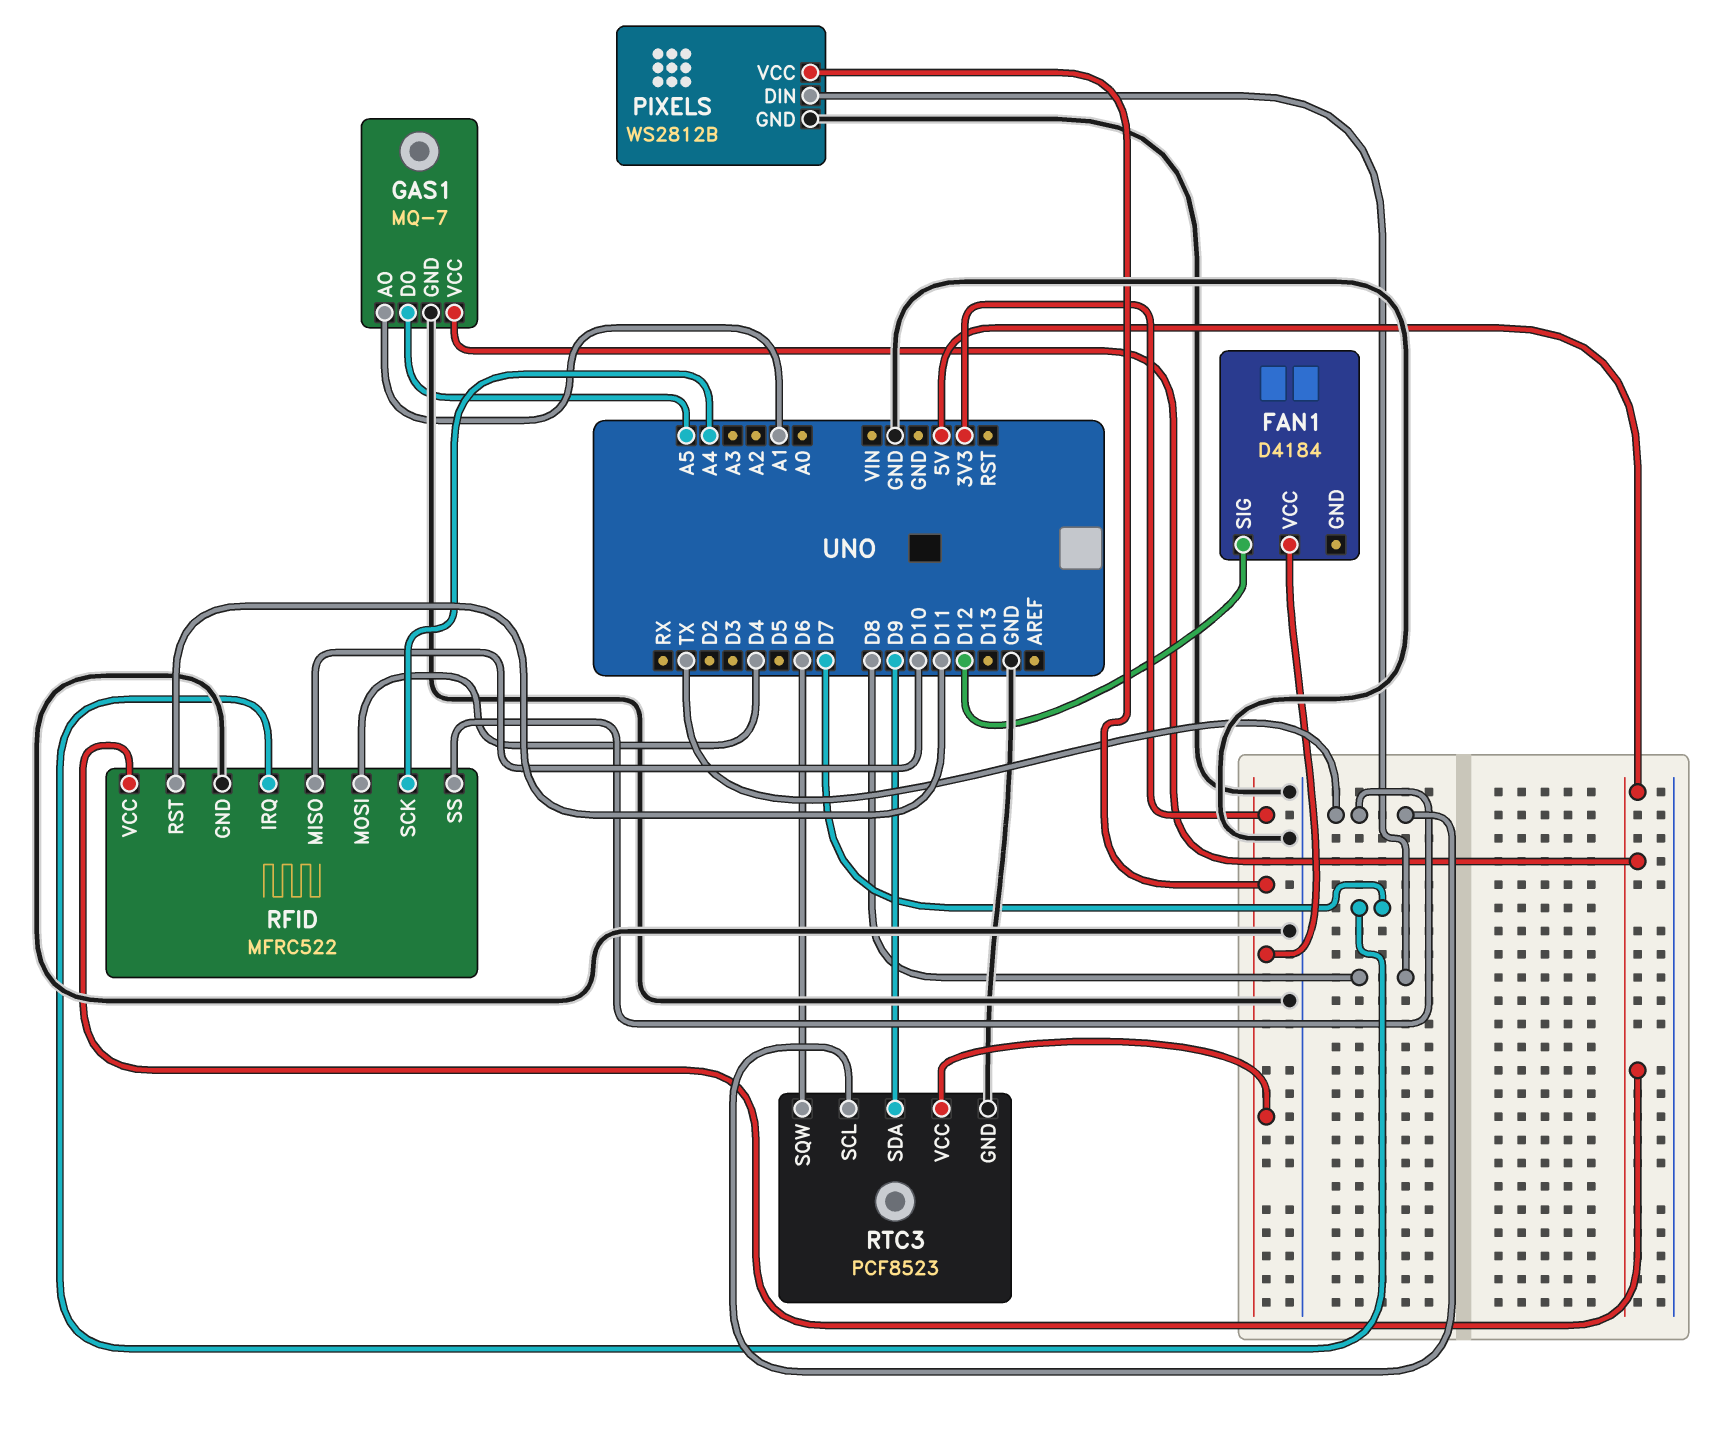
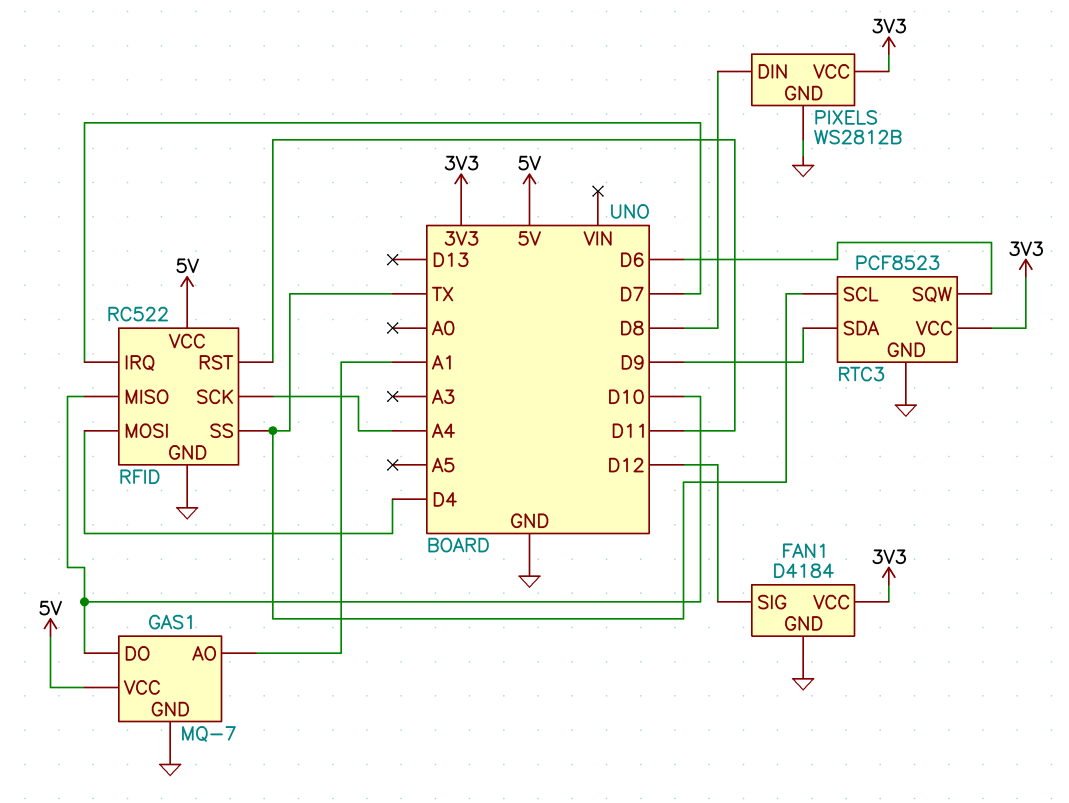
FAN1 pin GND: none -> GND
GAS1 pin DO: A5 -> D10
RFID: MFRC522 -> RC522

